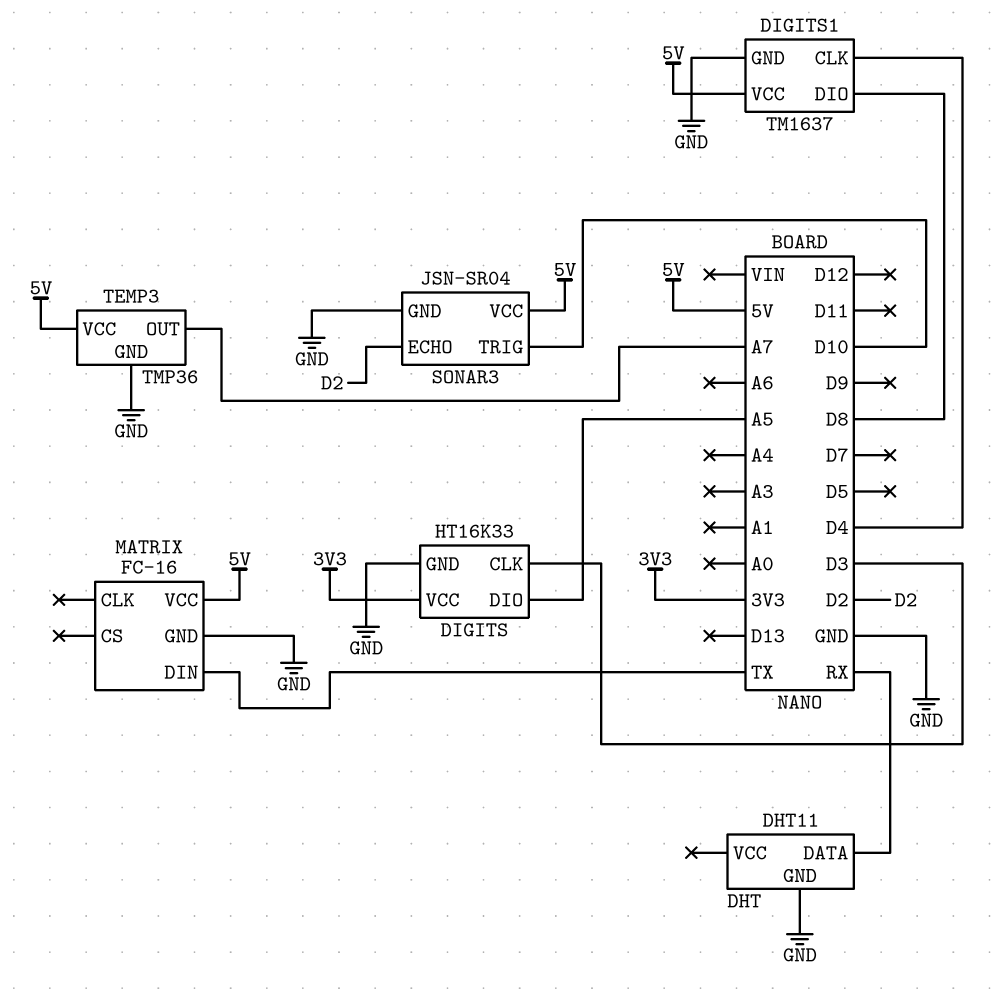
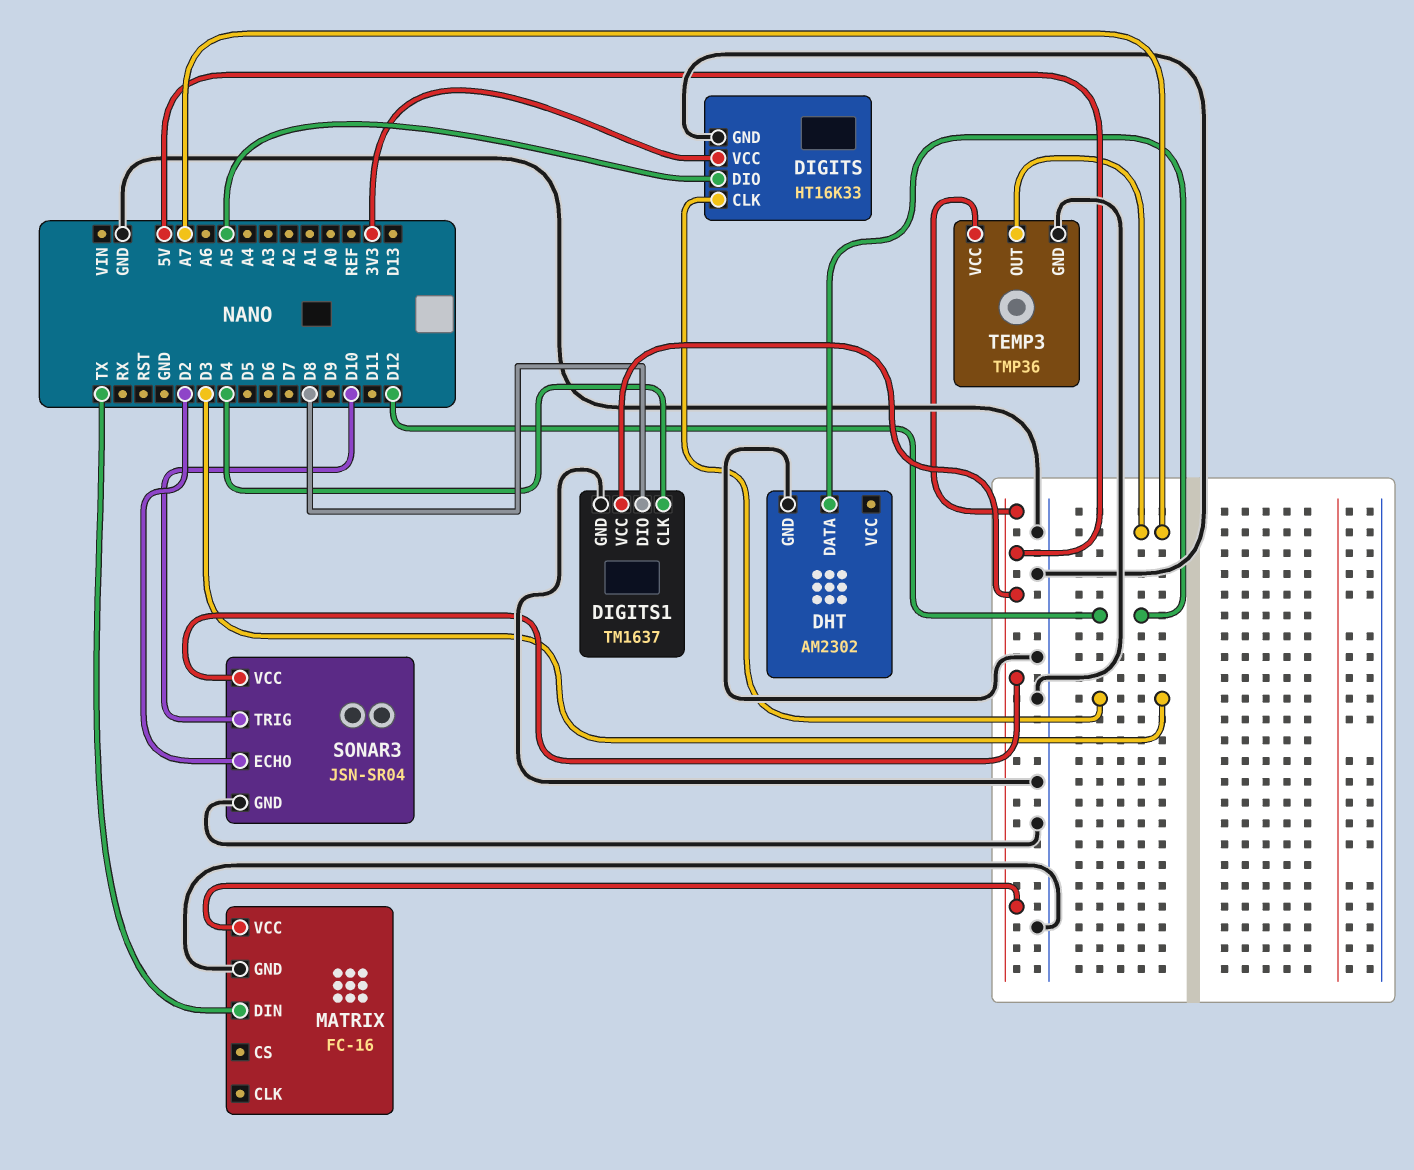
DHT: DHT11 -> AM2302
DHT pin DATA: RX -> D12

